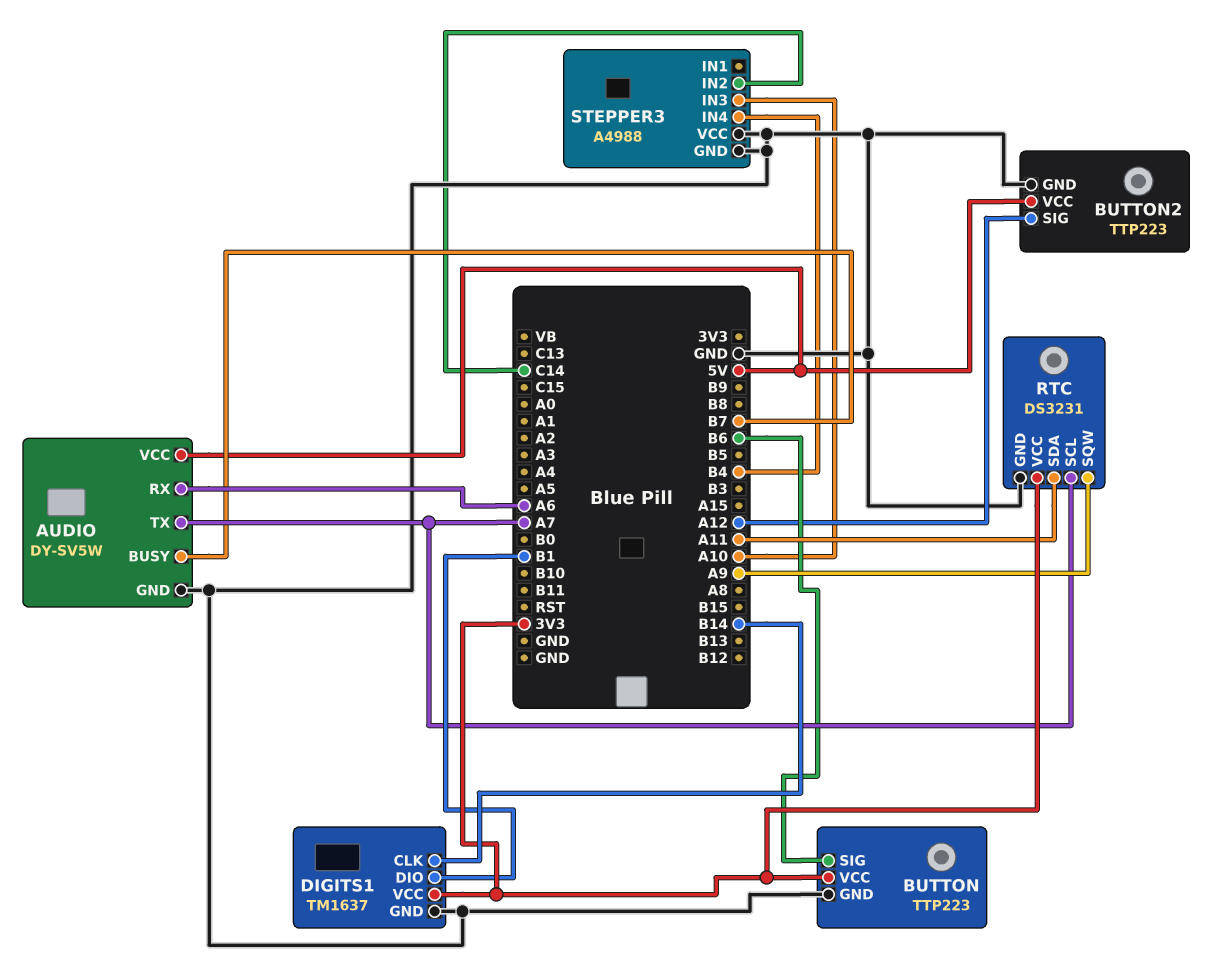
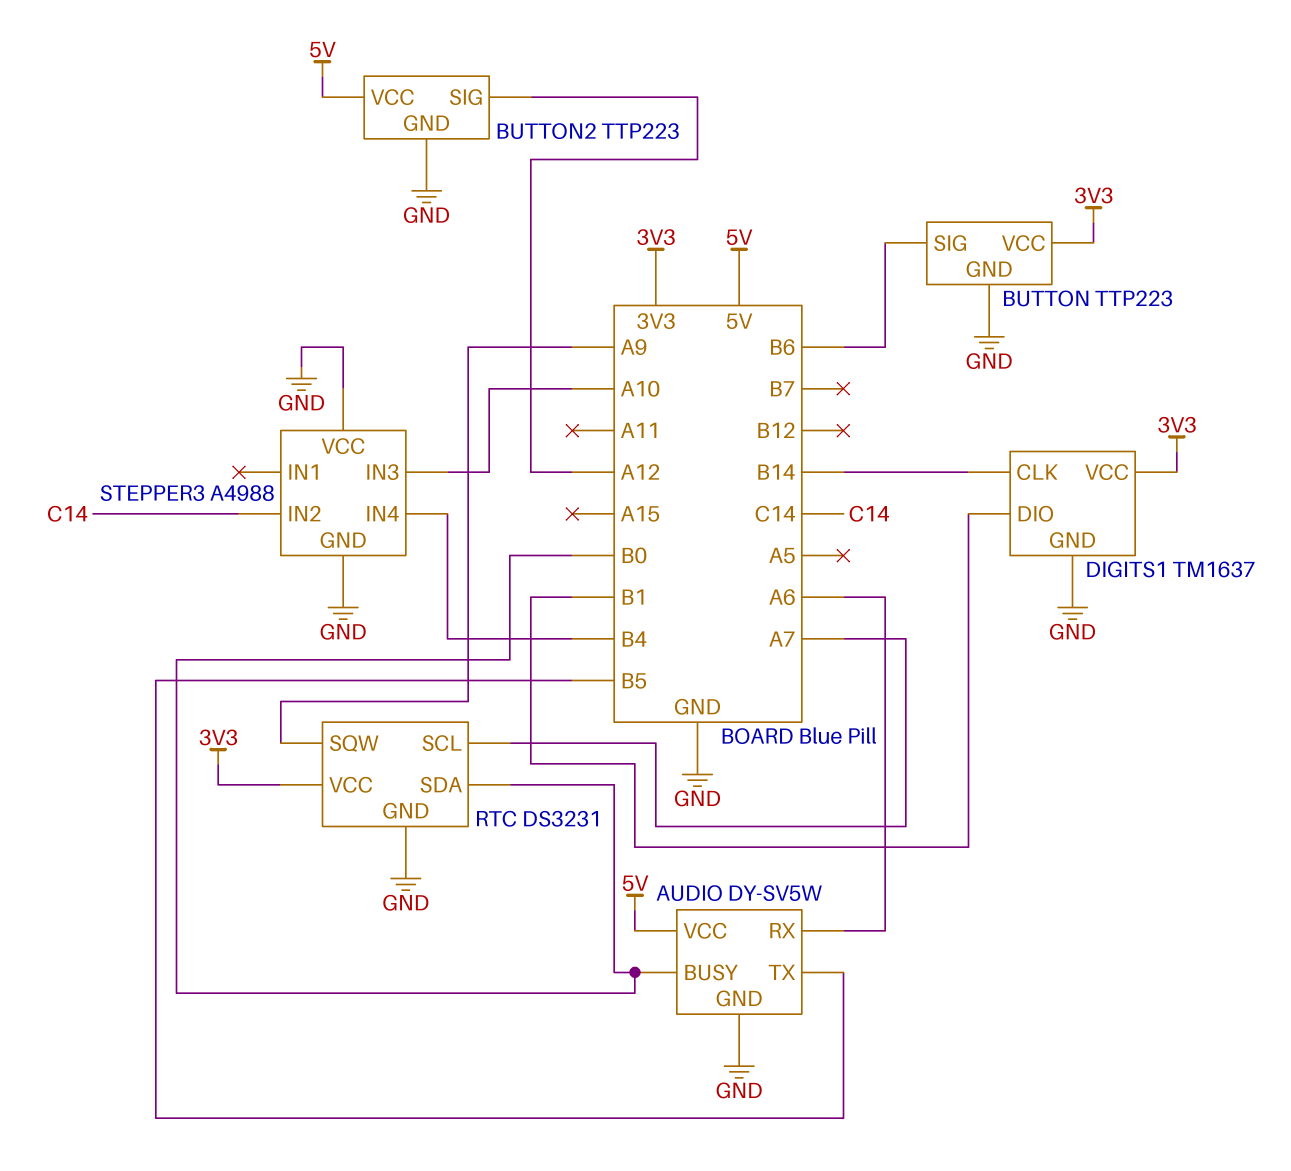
AUDIO pin BUSY: B7 -> B0
AUDIO pin TX: A7 -> B5
RTC pin SDA: A11 -> B0

